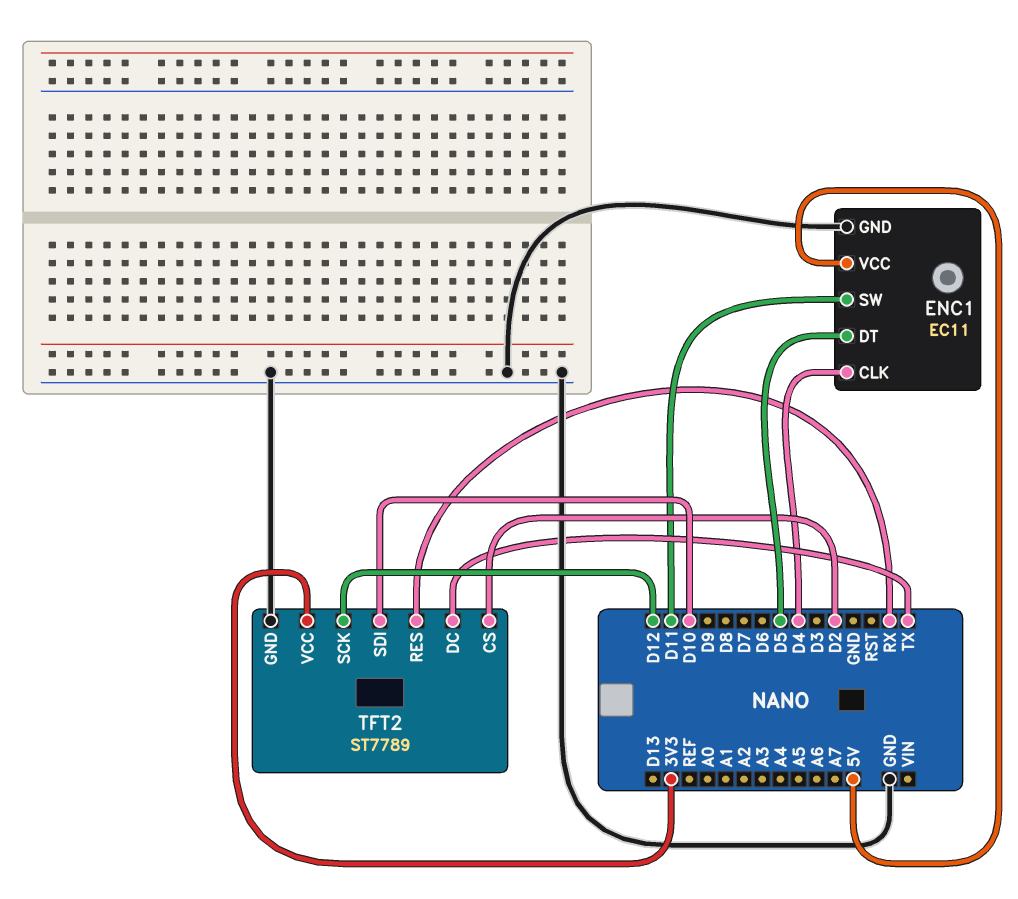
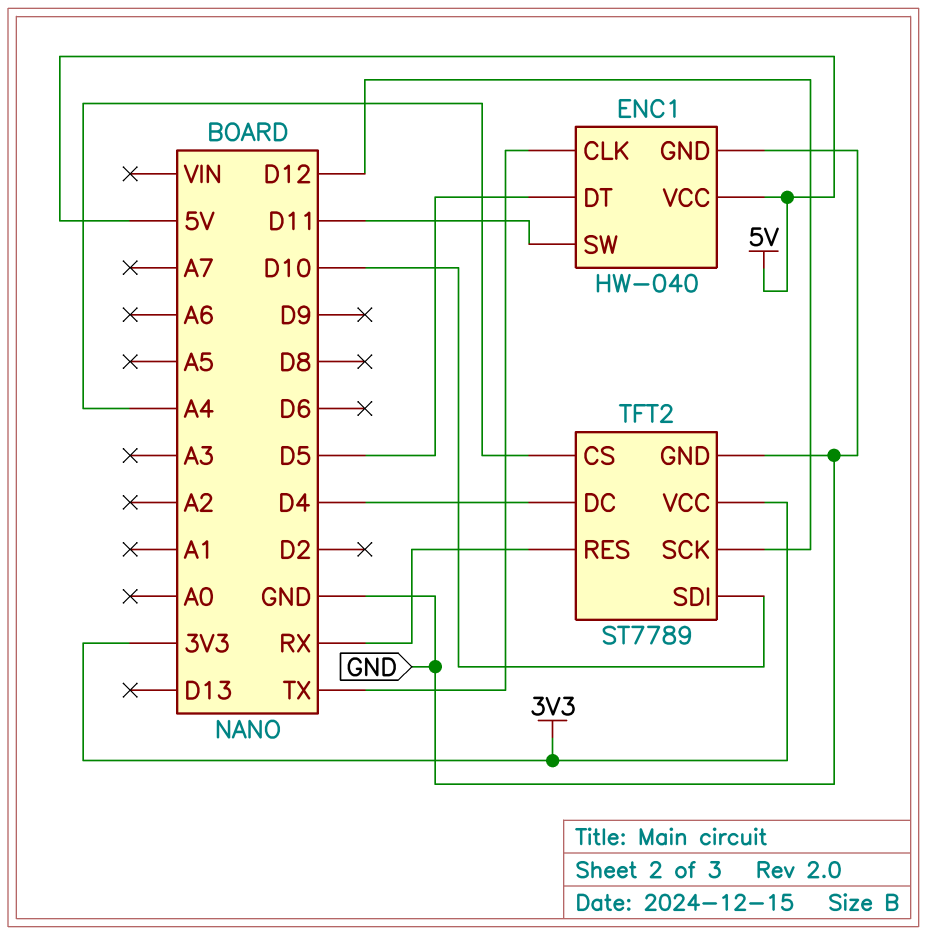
ENC1: EC11 -> HW-040
ENC1 pin CLK: D4 -> TX
TFT2 pin CS: D2 -> A4
TFT2 pin DC: TX -> D4

